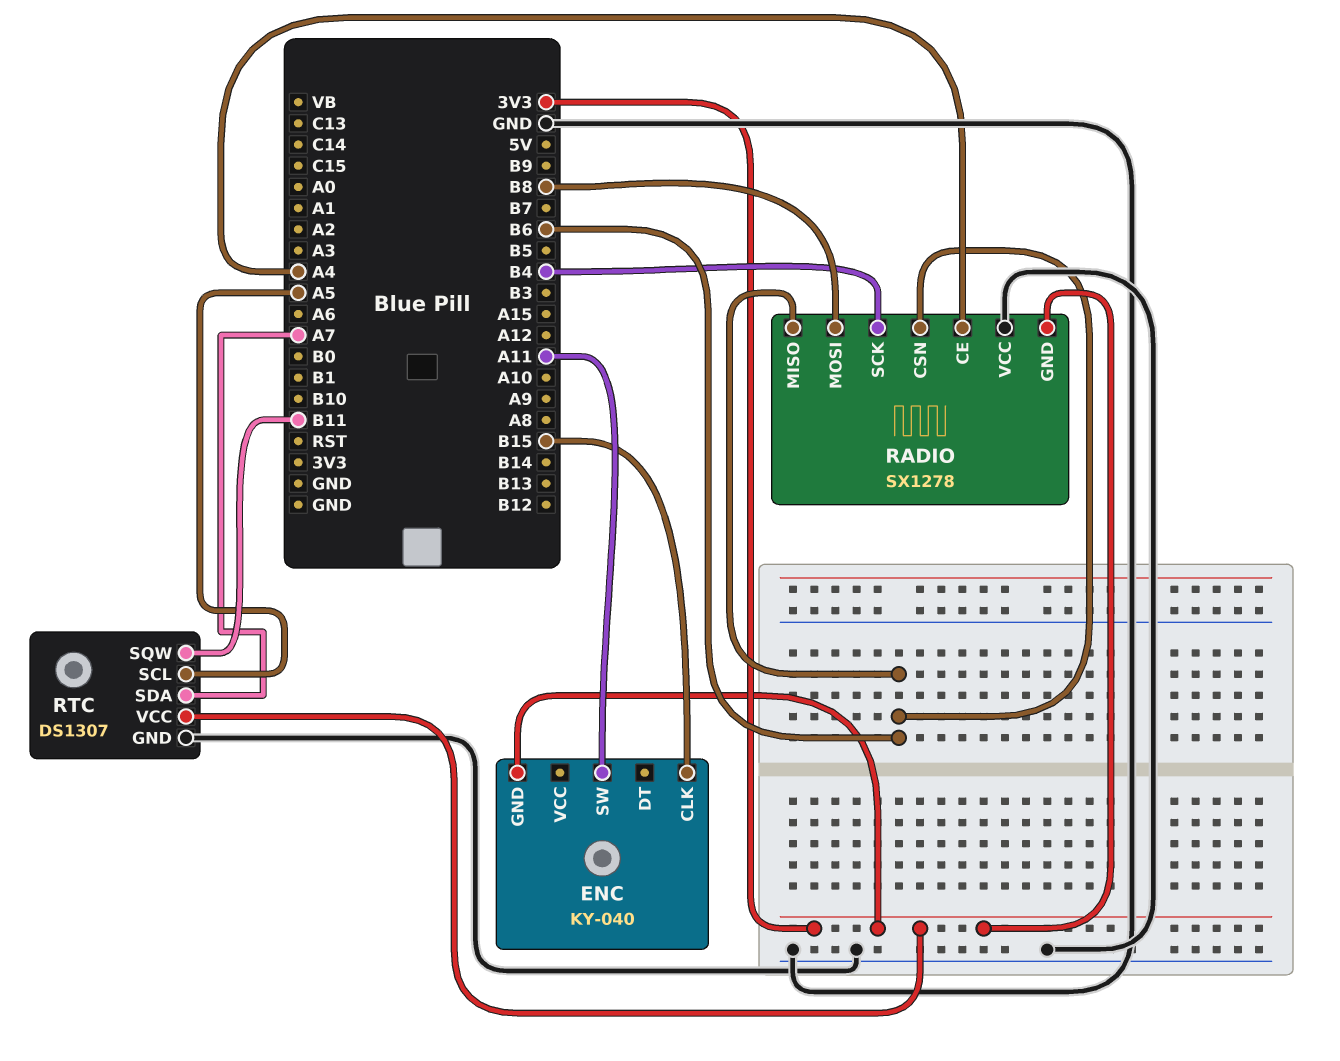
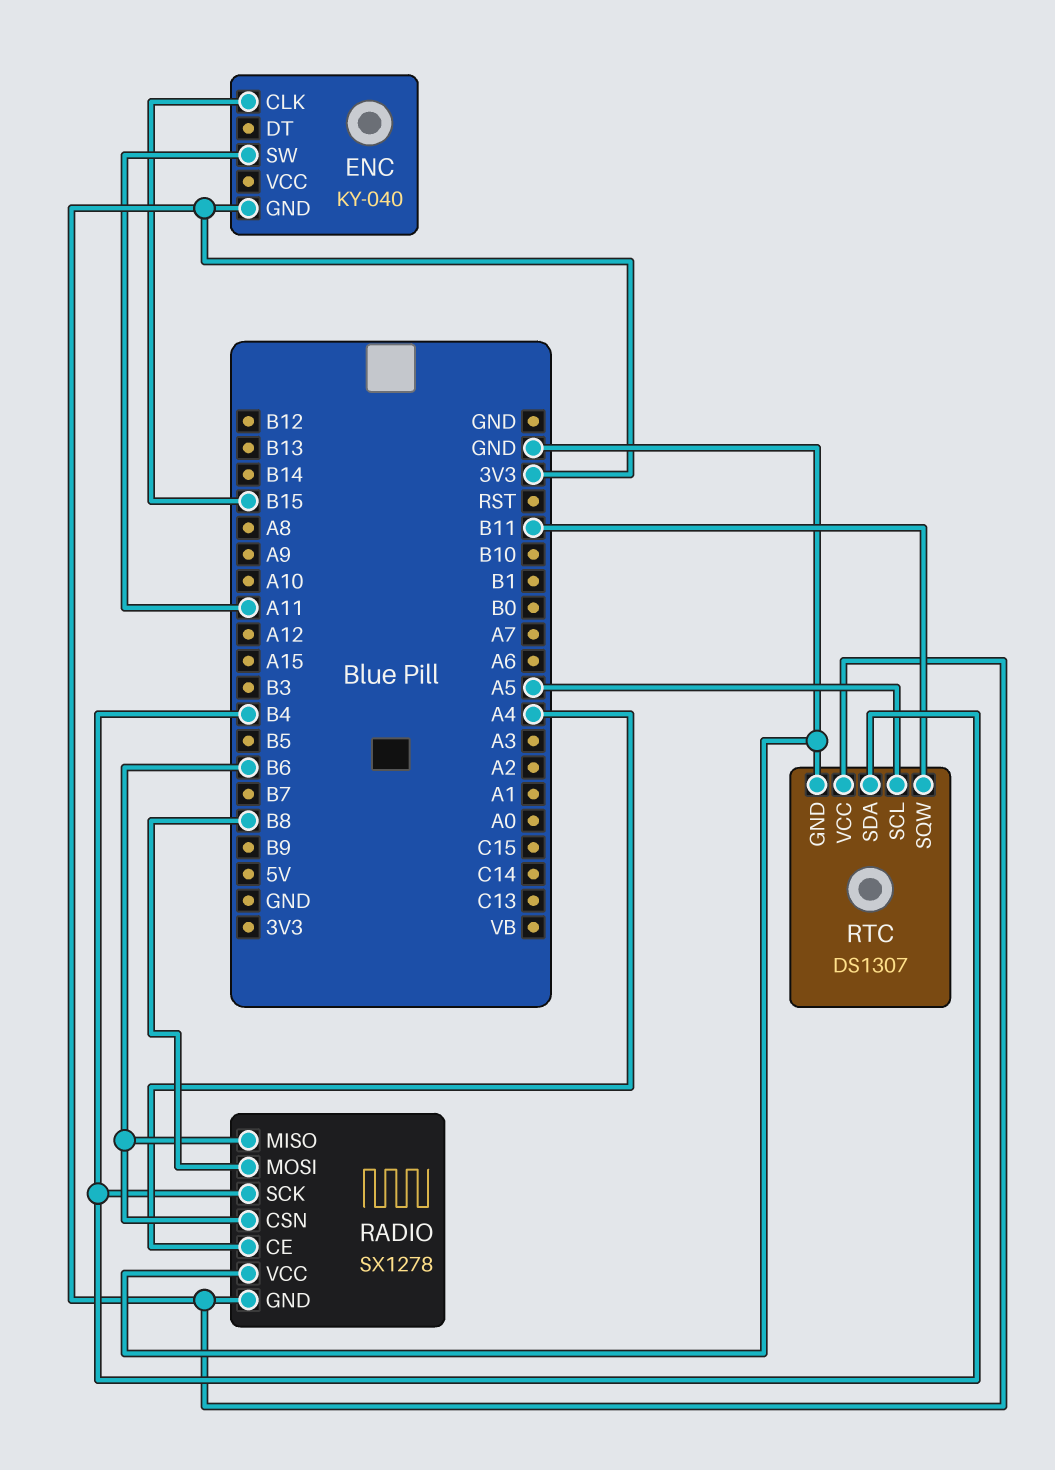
RTC pin SDA: A7 -> B4

